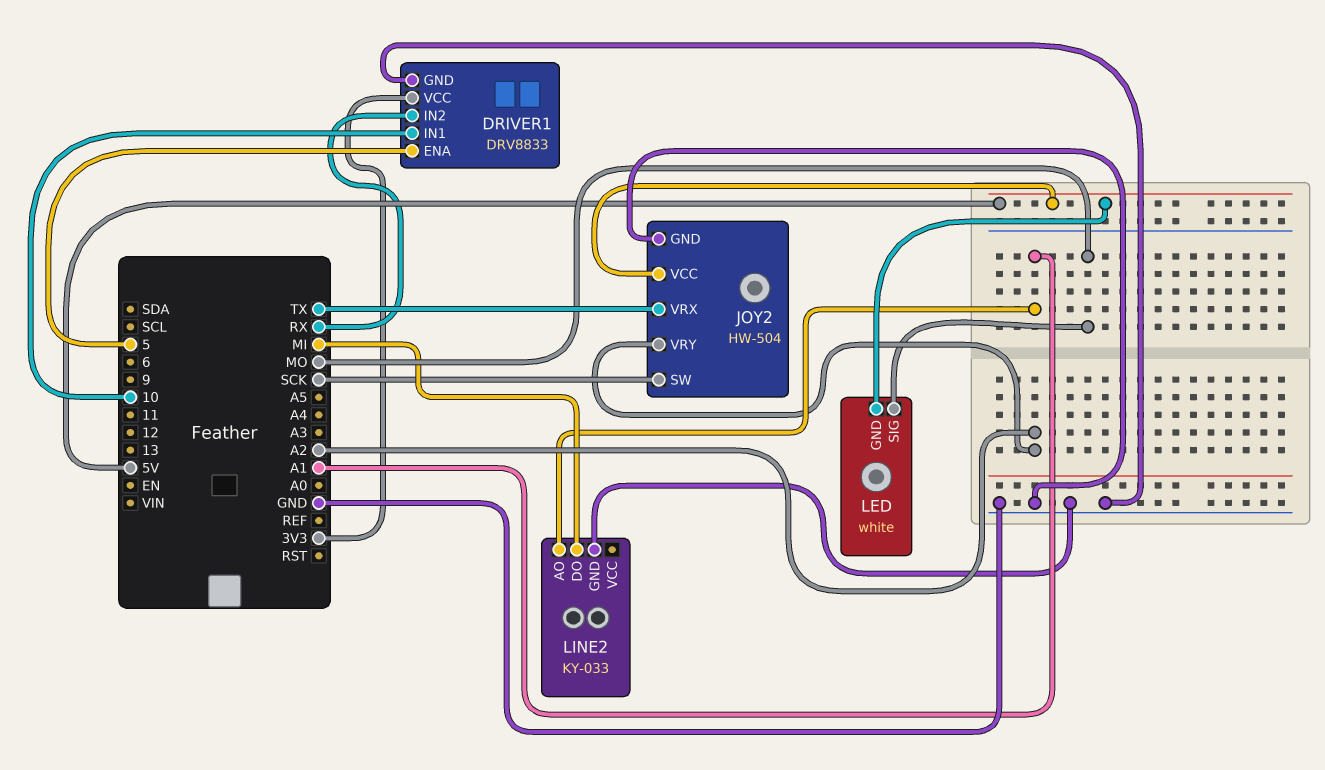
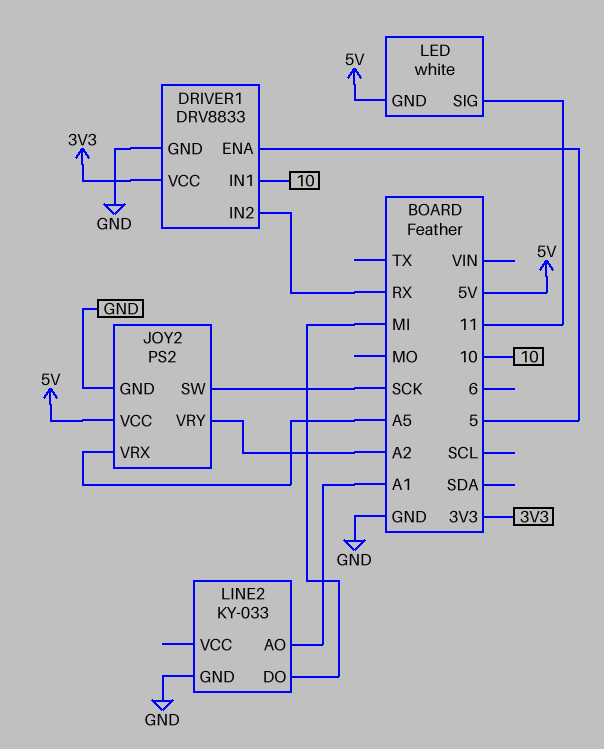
JOY2: HW-504 -> PS2
JOY2 pin VRX: TX -> A5
LED pin SIG: MO -> 11

